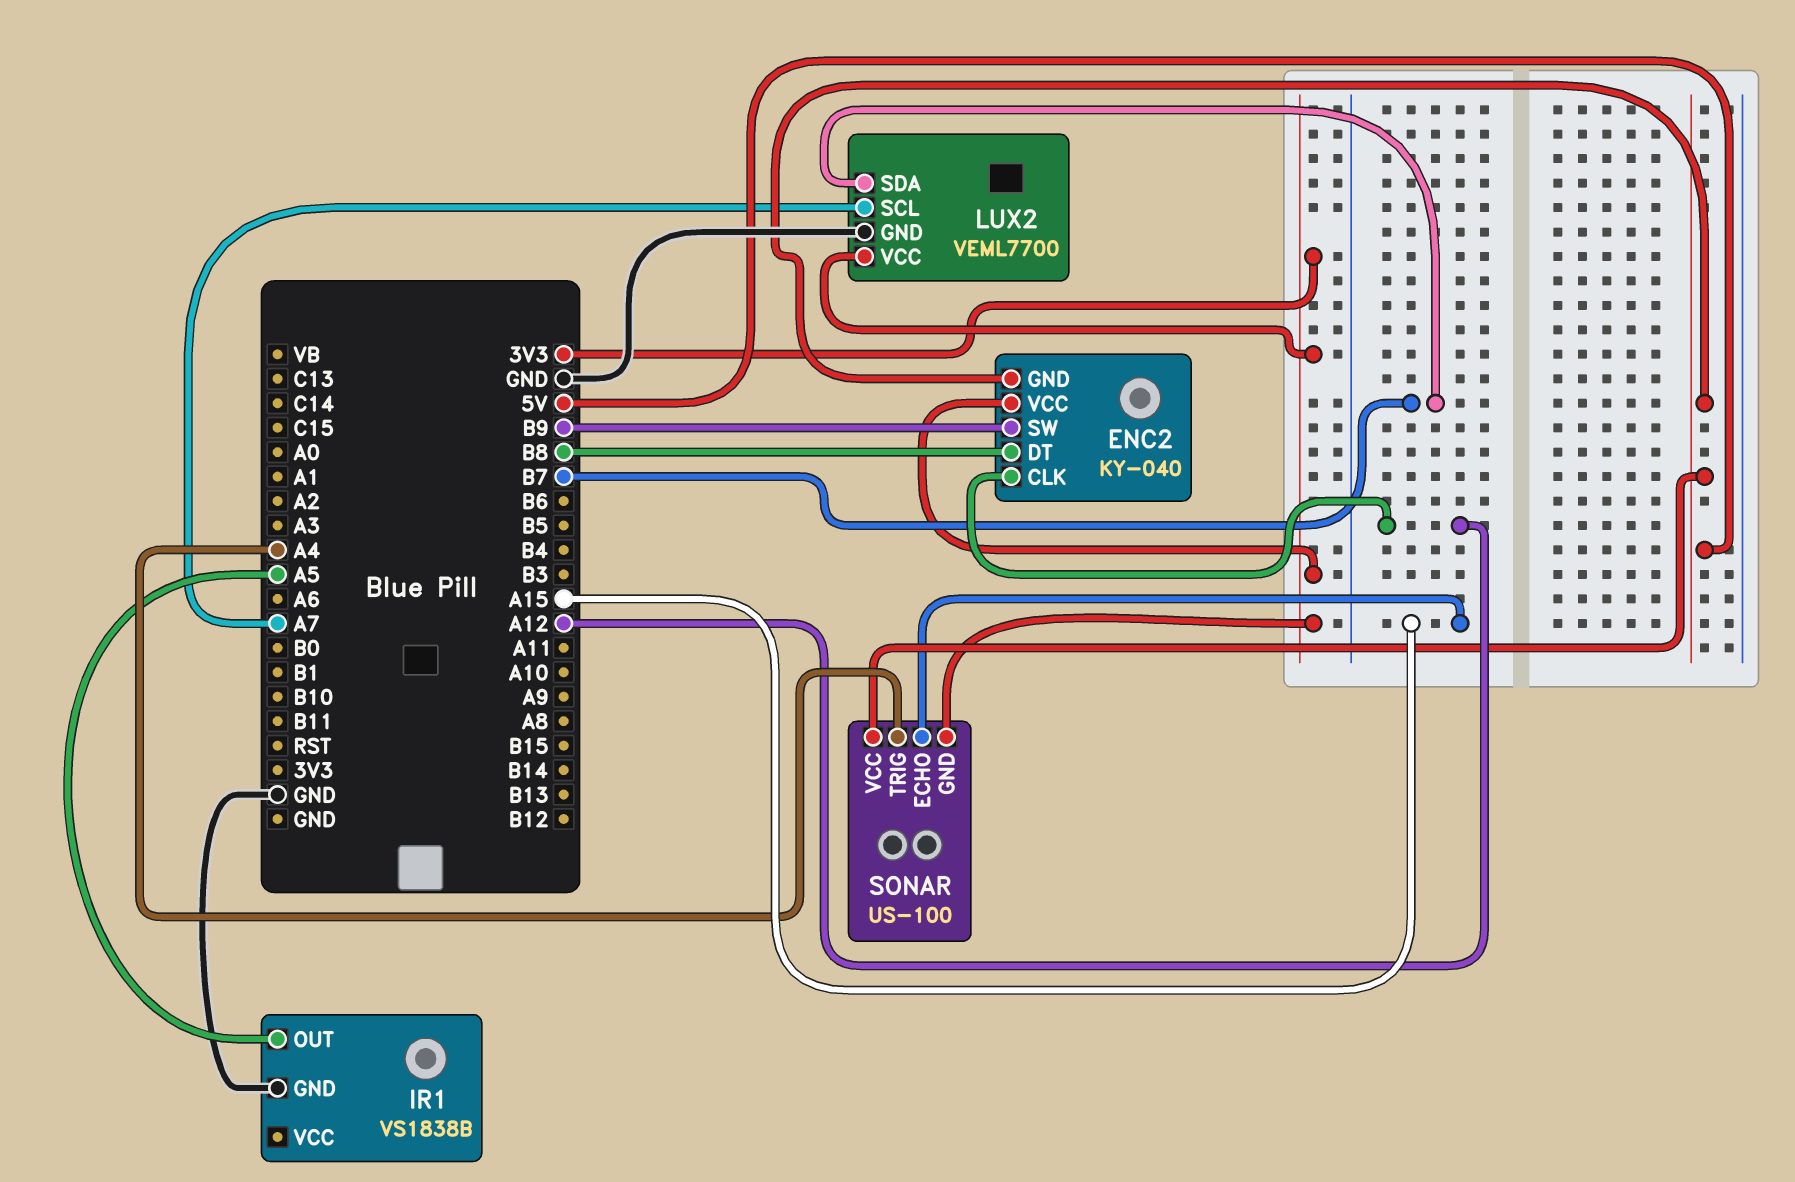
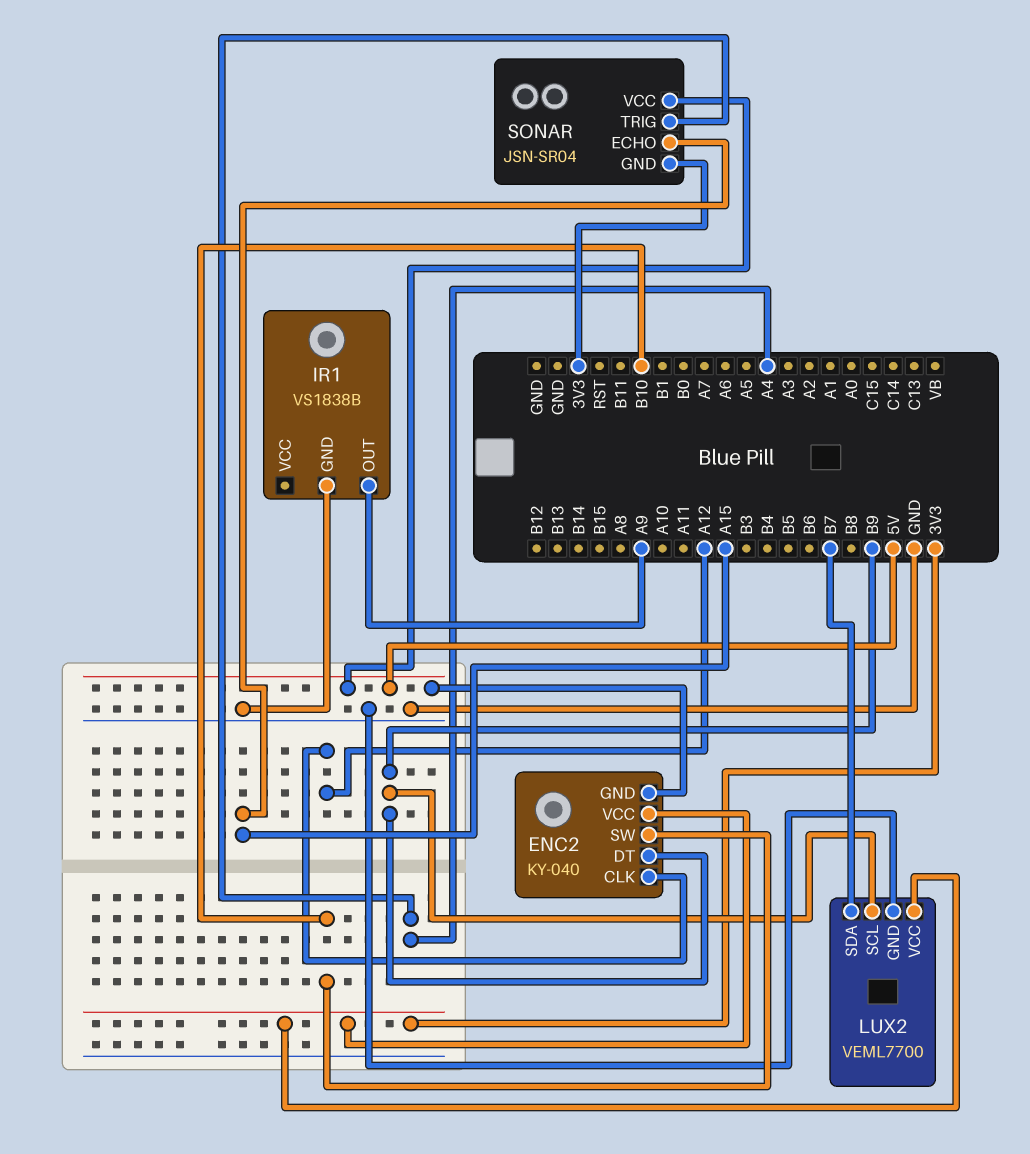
ENC2 pin DT: B8 -> B9
ENC2 pin SW: B9 -> B10
IR1 pin OUT: A5 -> A9
LUX2 pin SCL: A7 -> B9
SONAR: US-100 -> JSN-SR04

